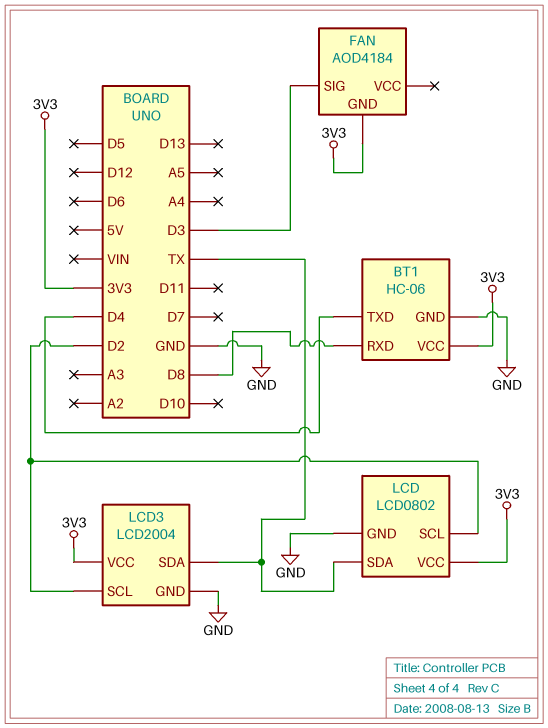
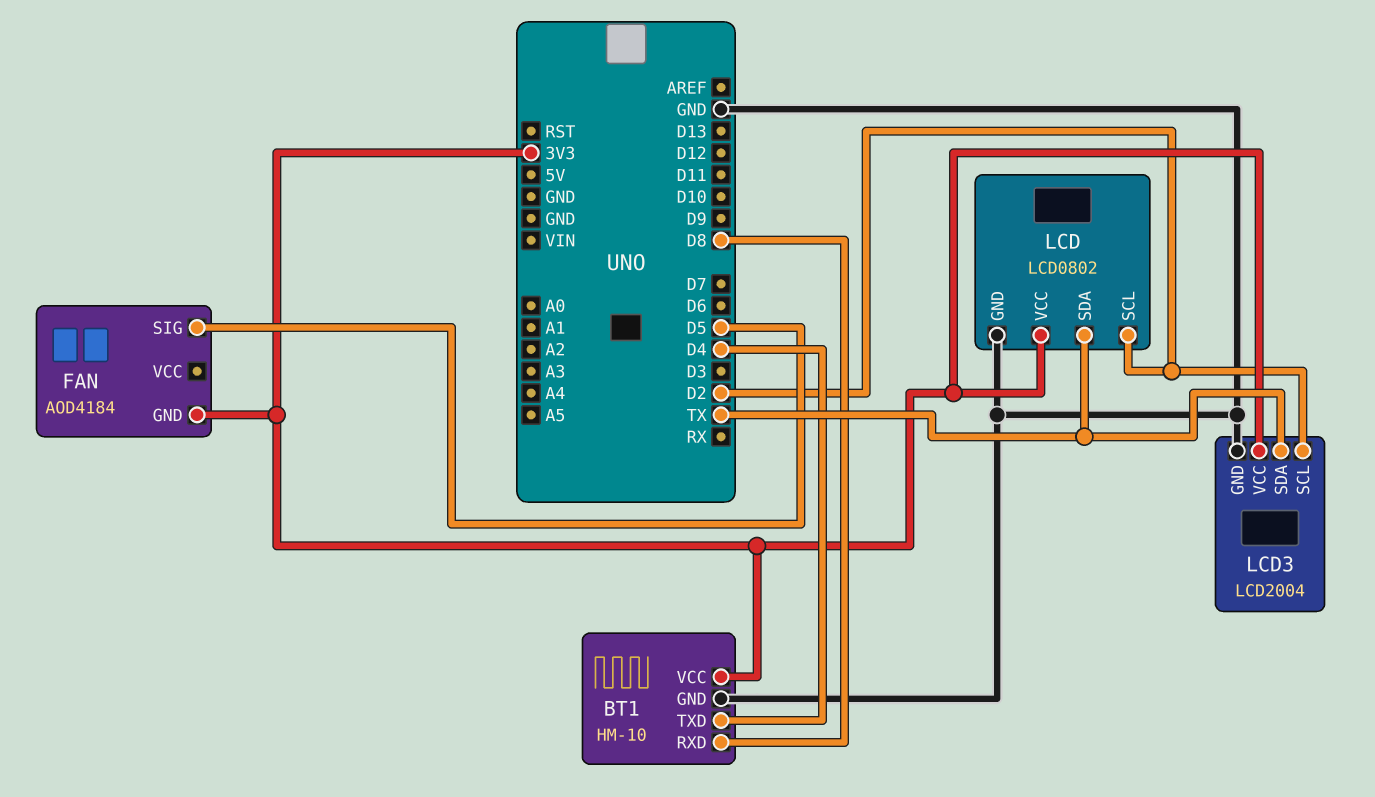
BT1: HC-06 -> HM-10
FAN pin SIG: D3 -> D5

